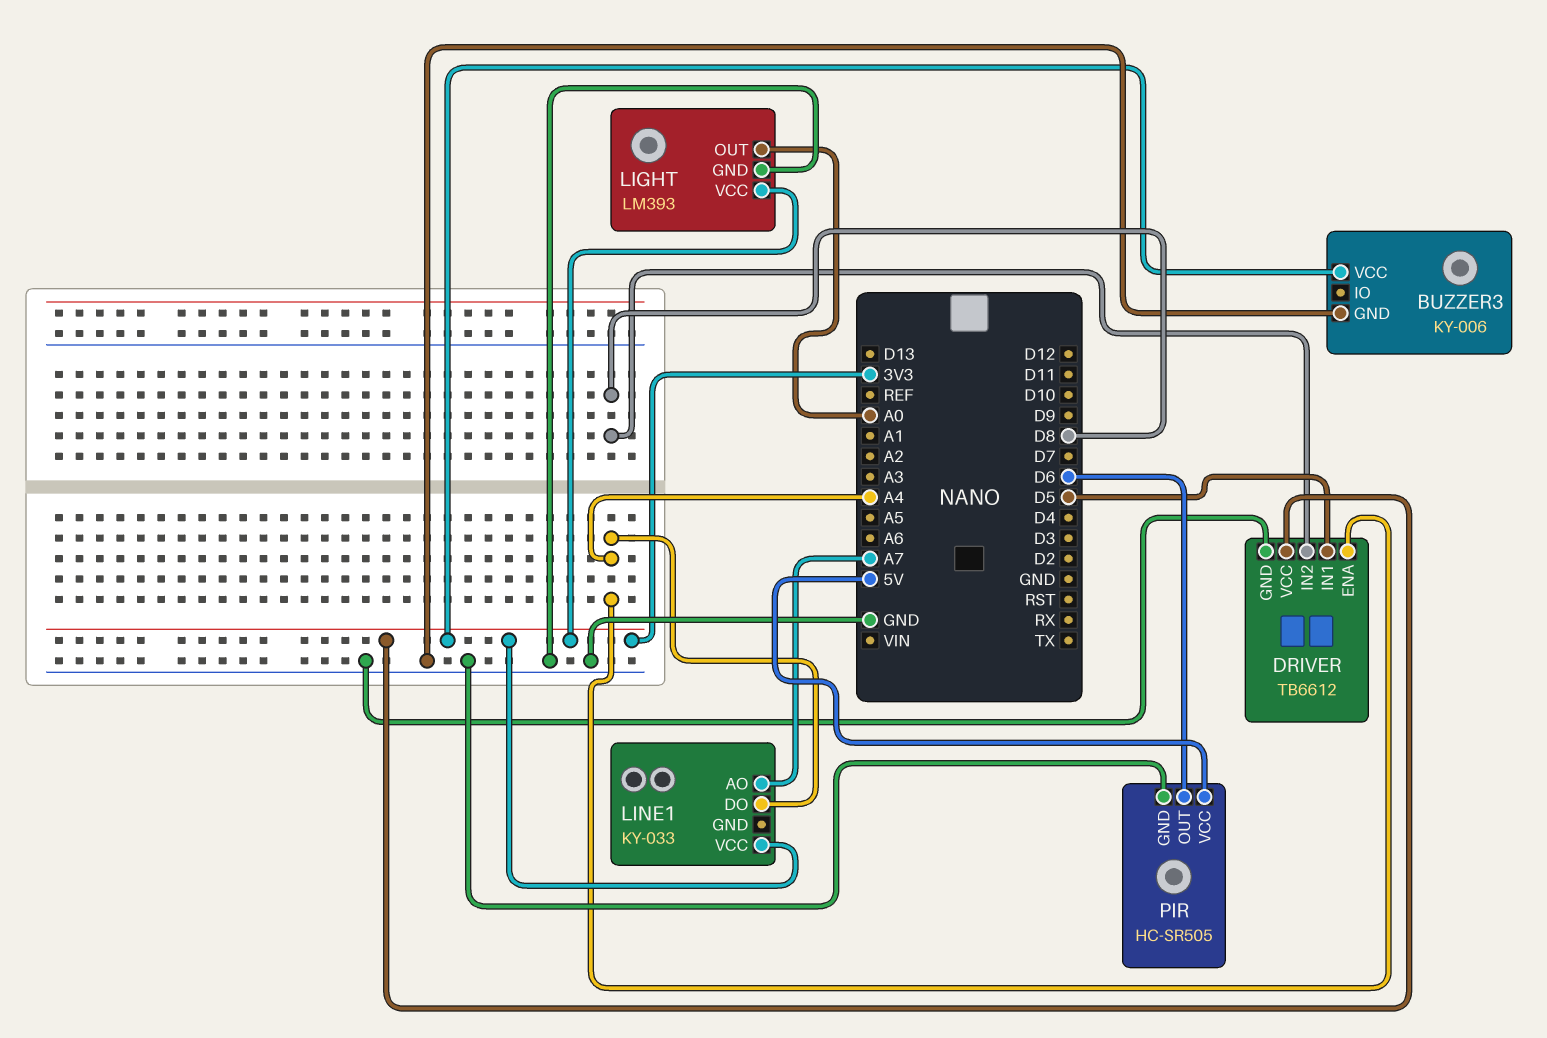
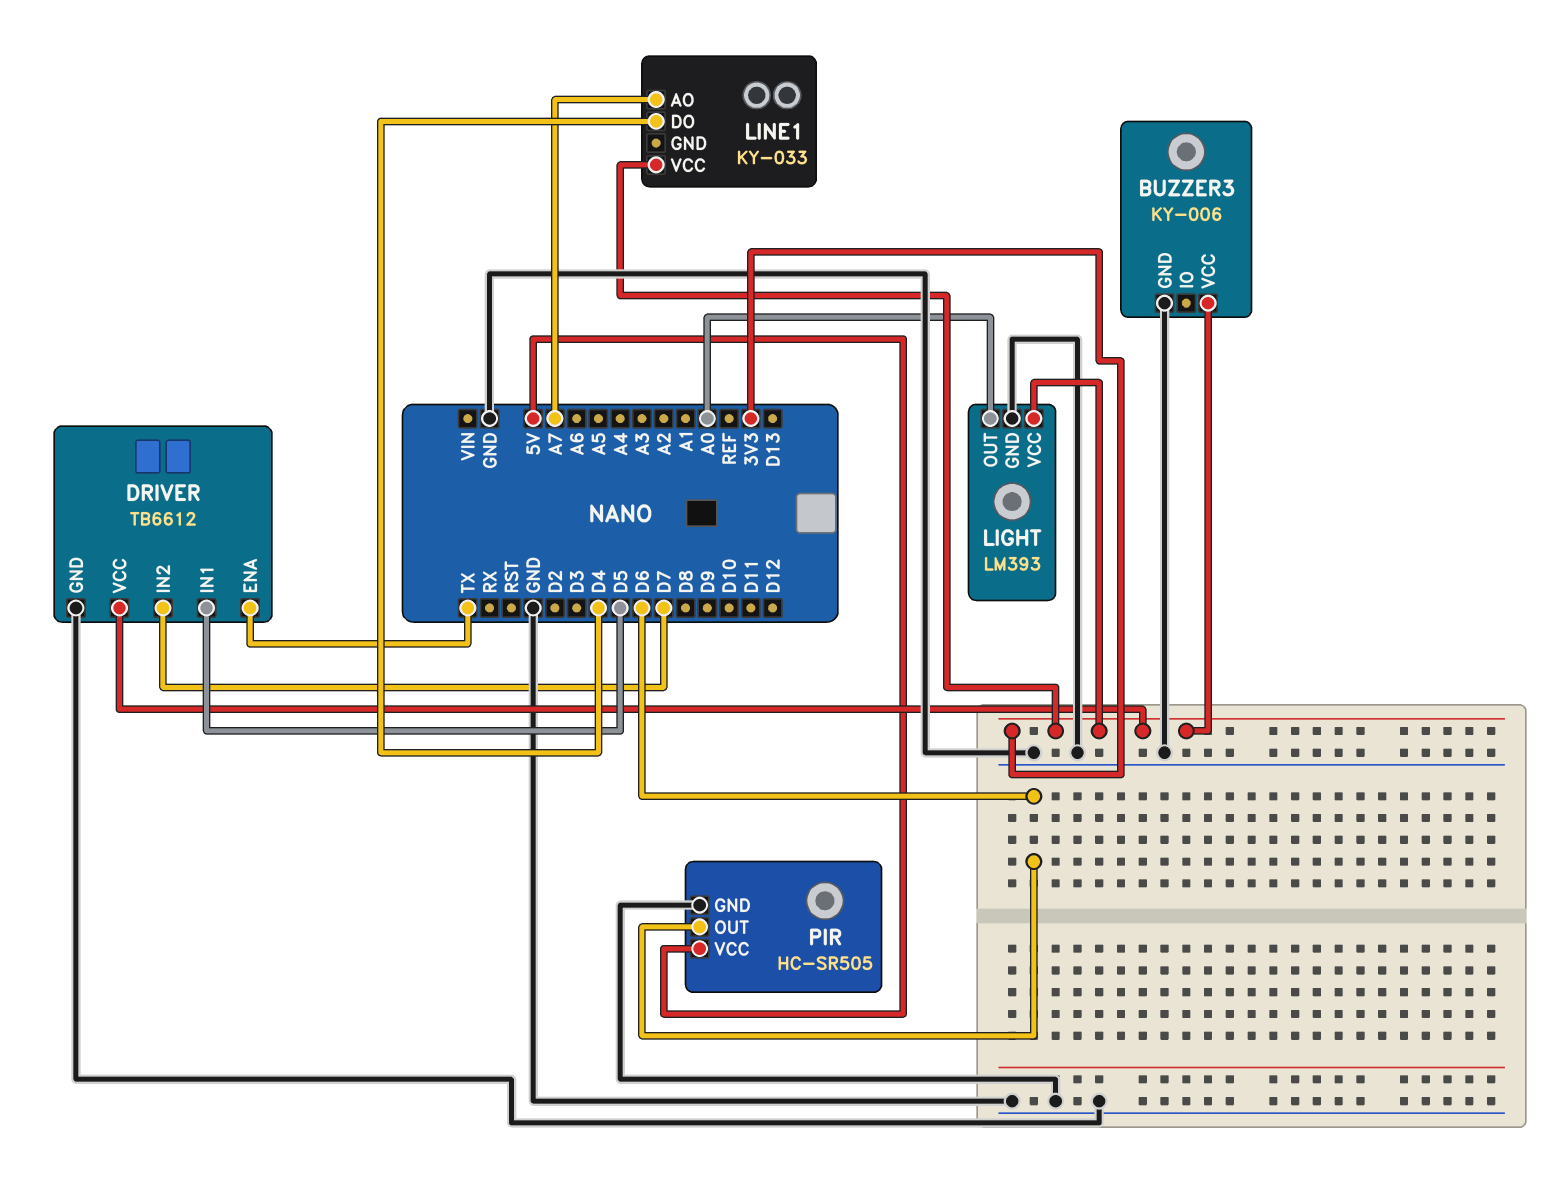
DRIVER pin ENA: A4 -> TX
DRIVER pin IN2: D8 -> D7
LINE1 pin DO: A4 -> D4

